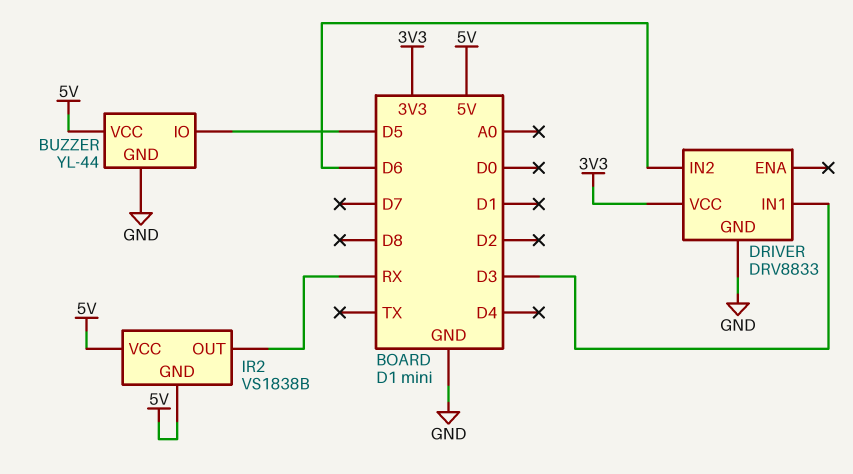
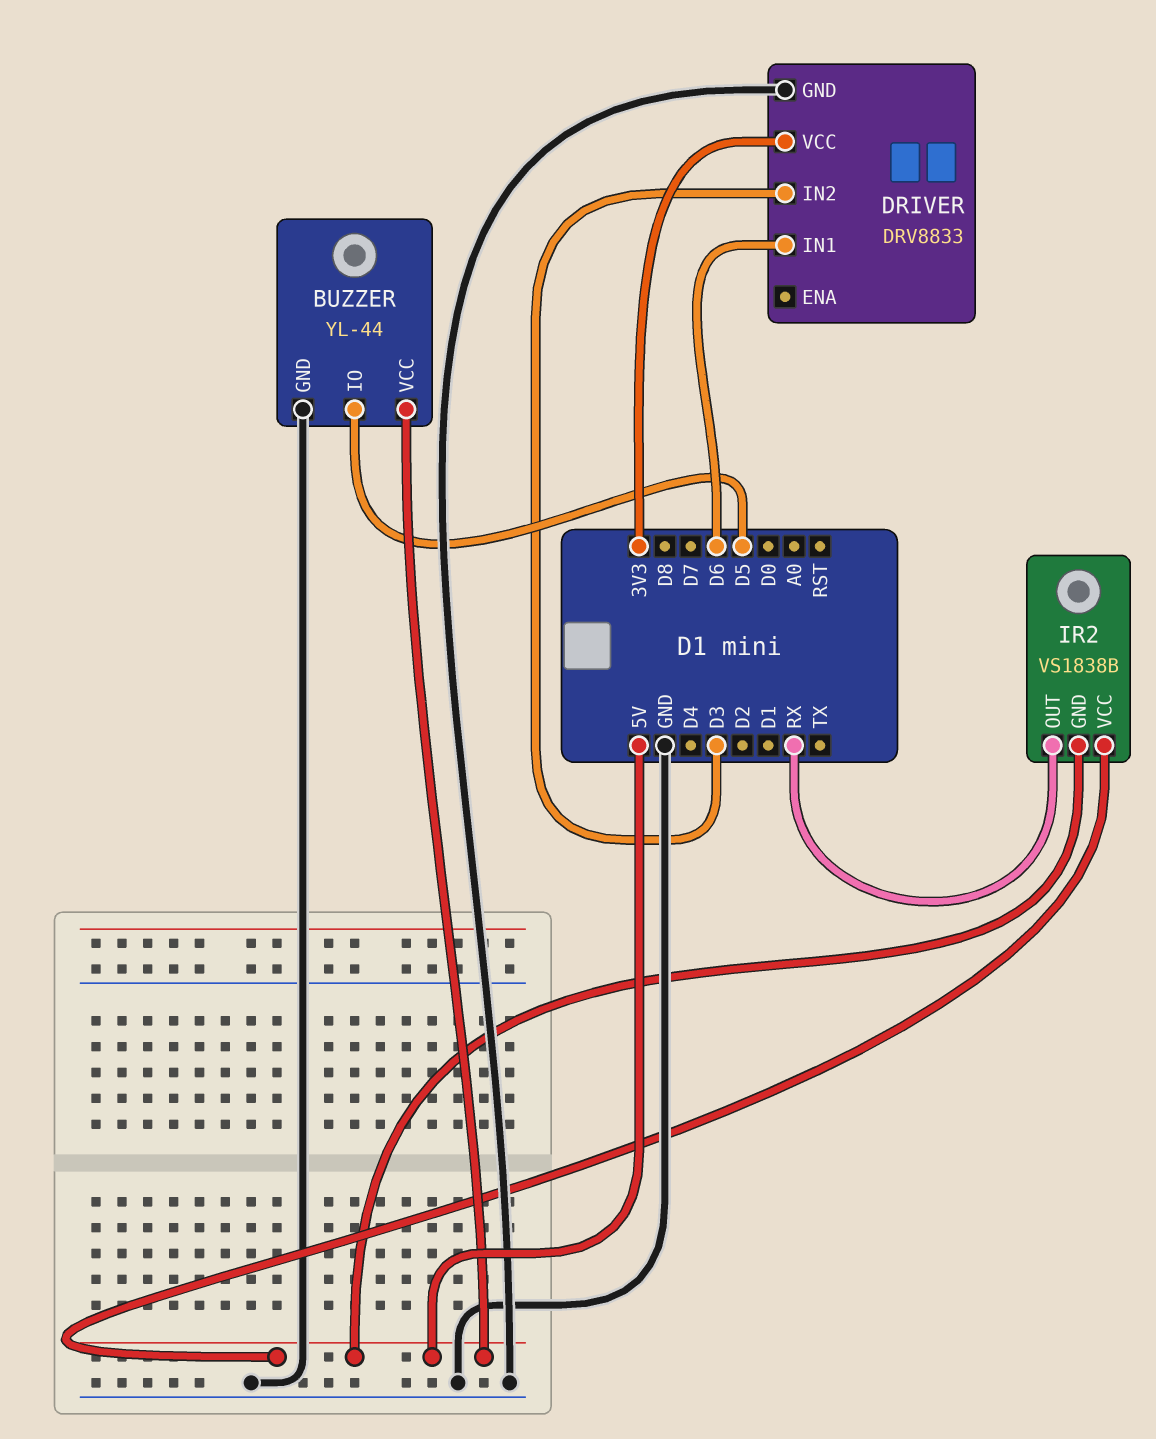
DRIVER pin IN1: D3 -> D6
DRIVER pin IN2: D6 -> D3

